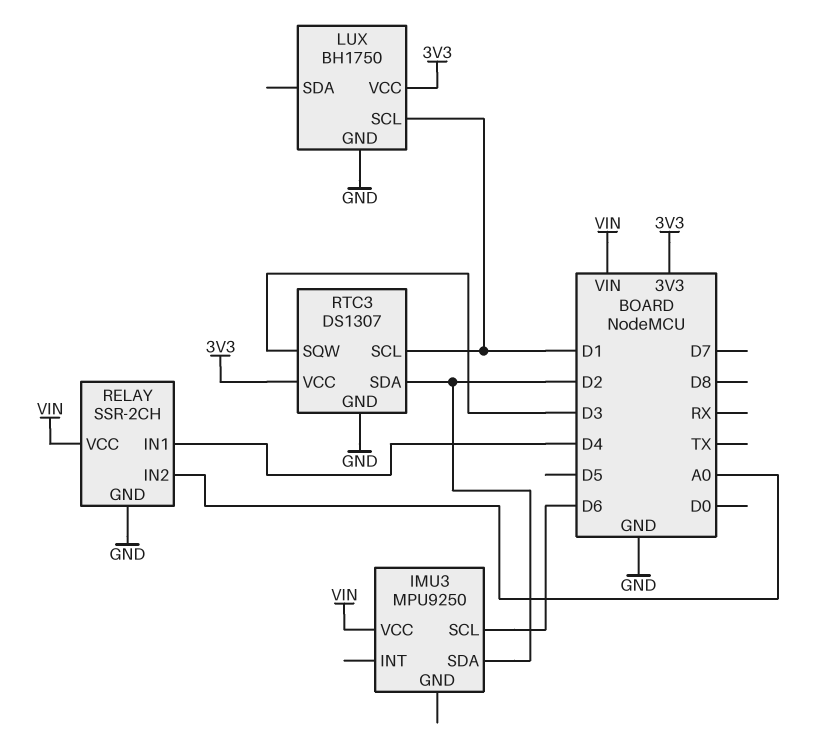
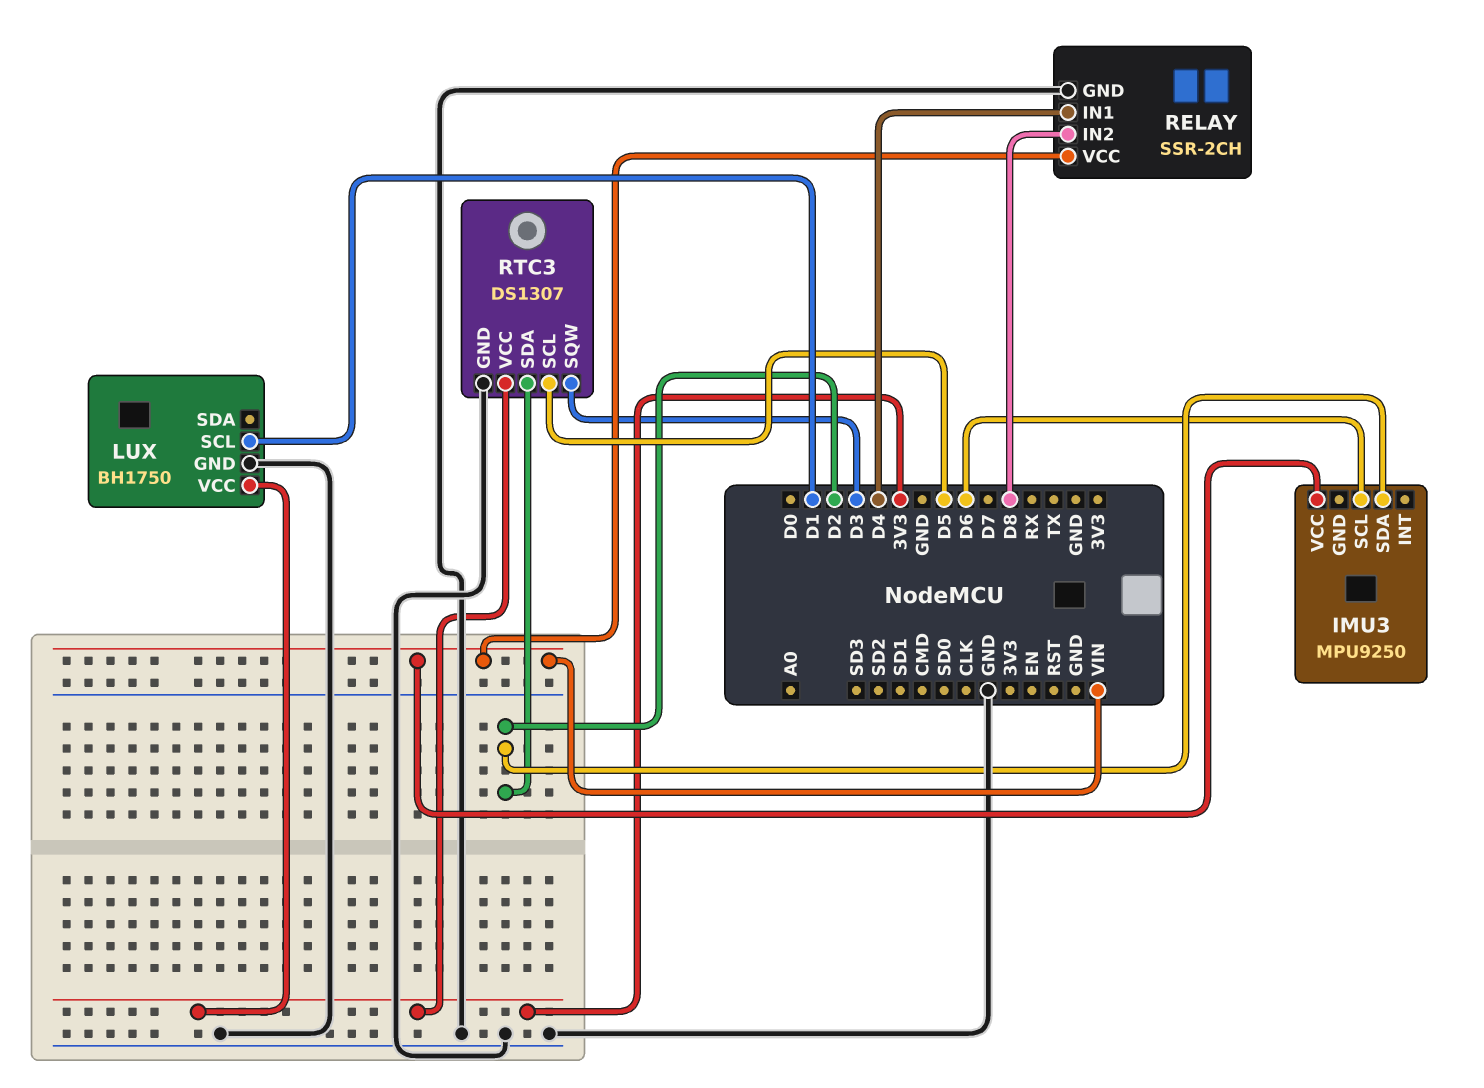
RELAY pin IN2: A0 -> D8
RTC3 pin SCL: D1 -> D5

